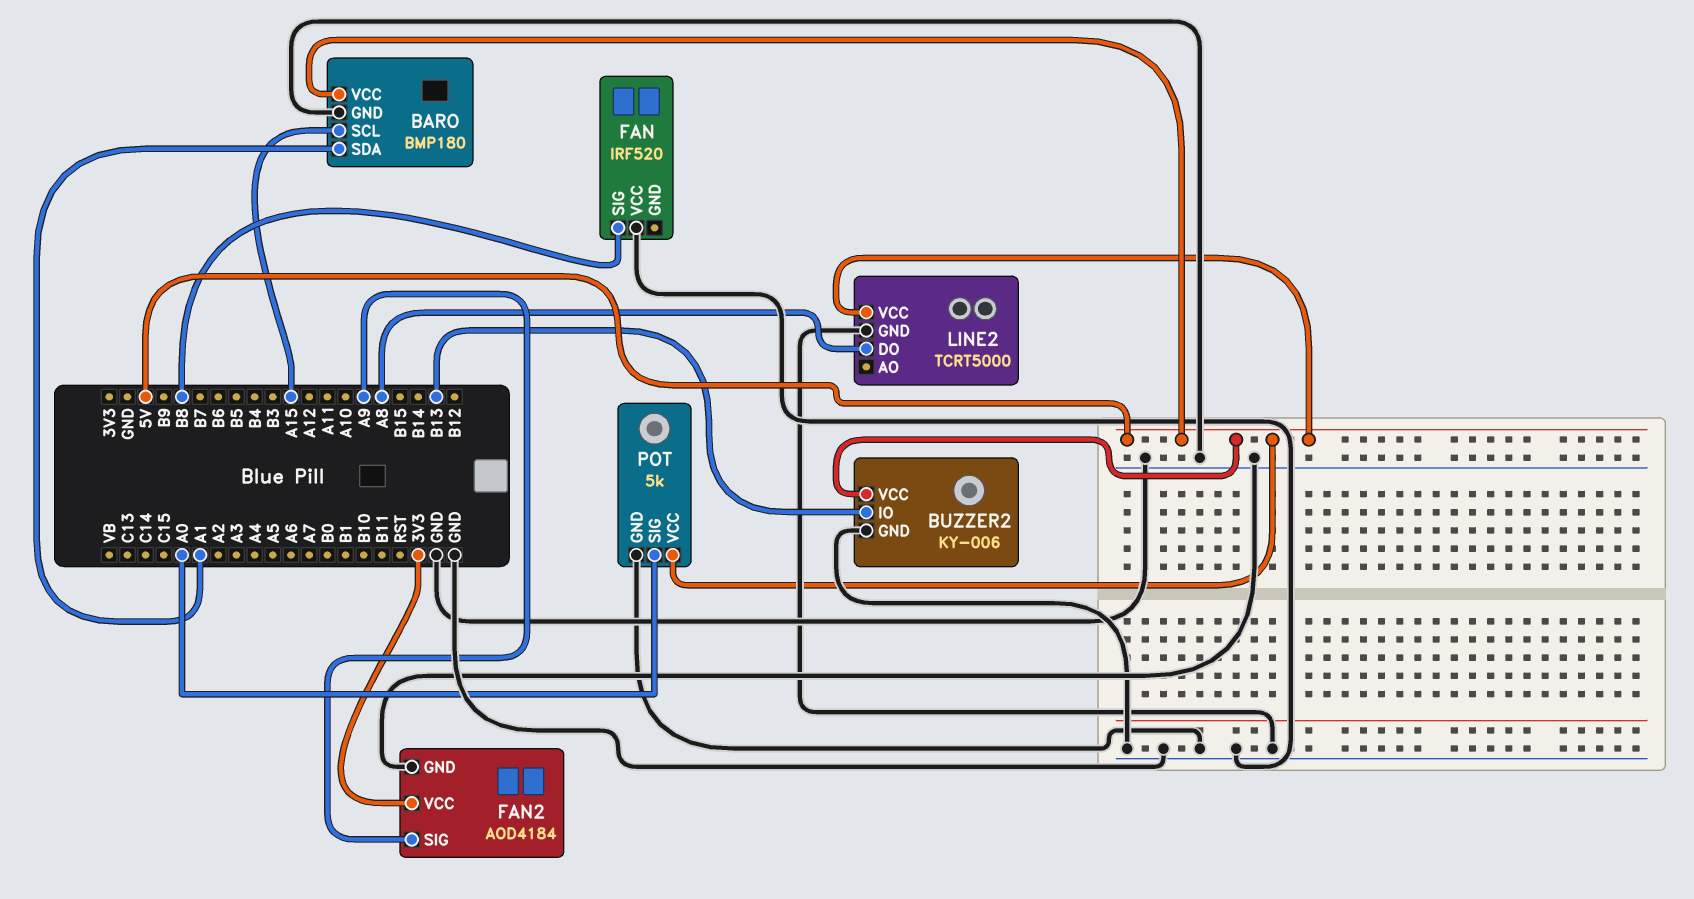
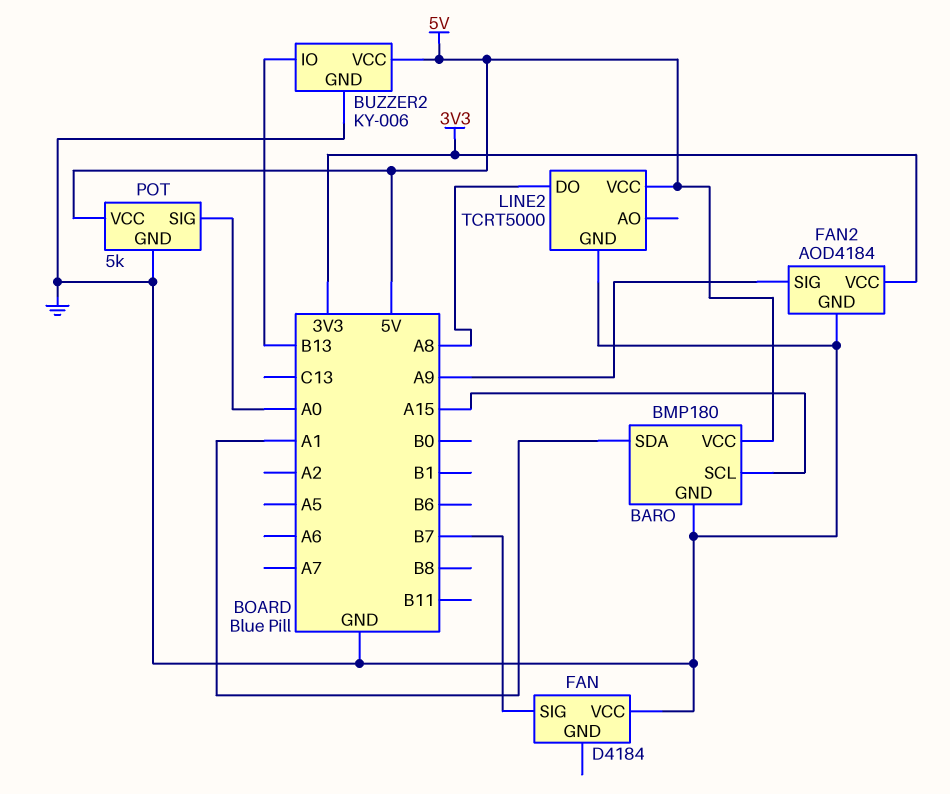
FAN: IRF520 -> D4184
FAN pin SIG: B8 -> B7

